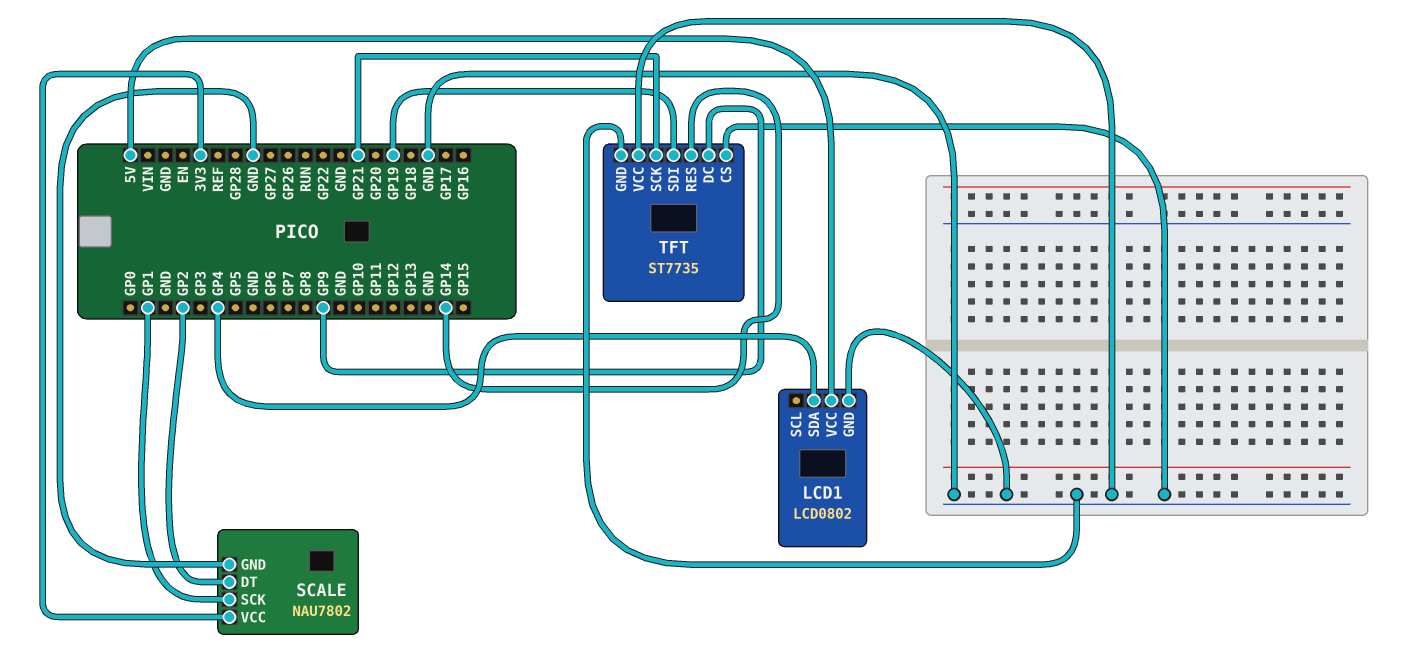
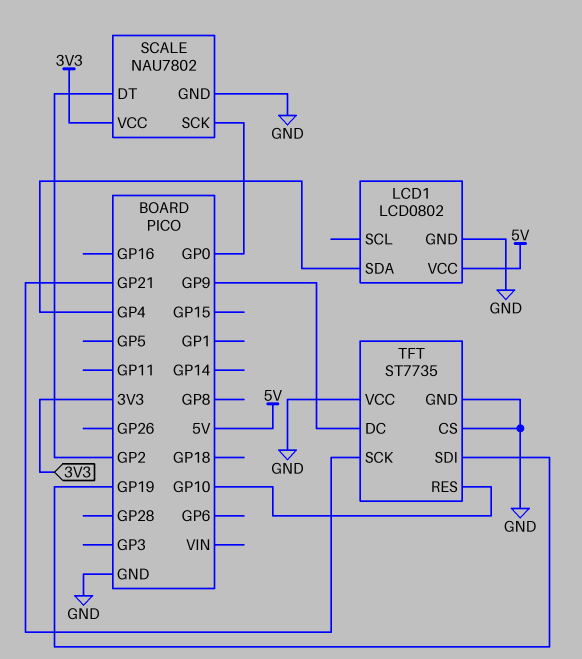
SCALE pin SCK: GP1 -> GP0
TFT pin RES: GP14 -> GP10

